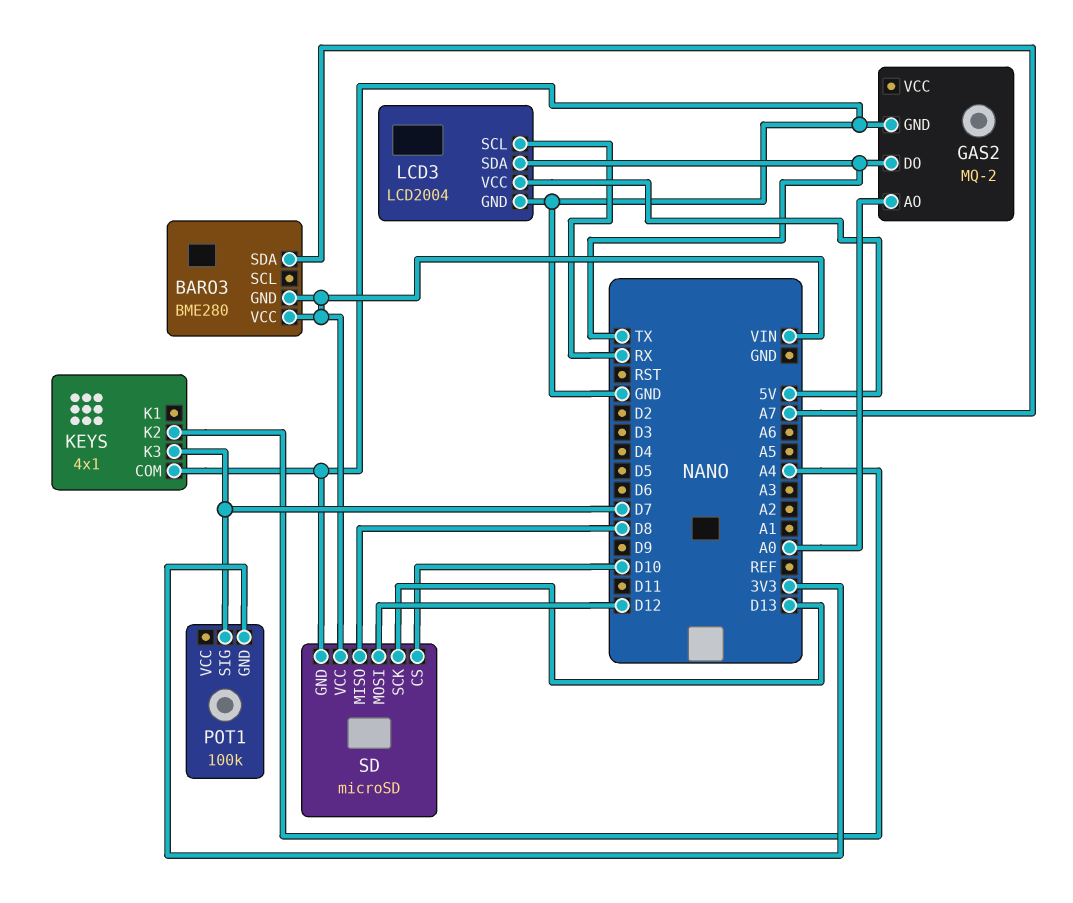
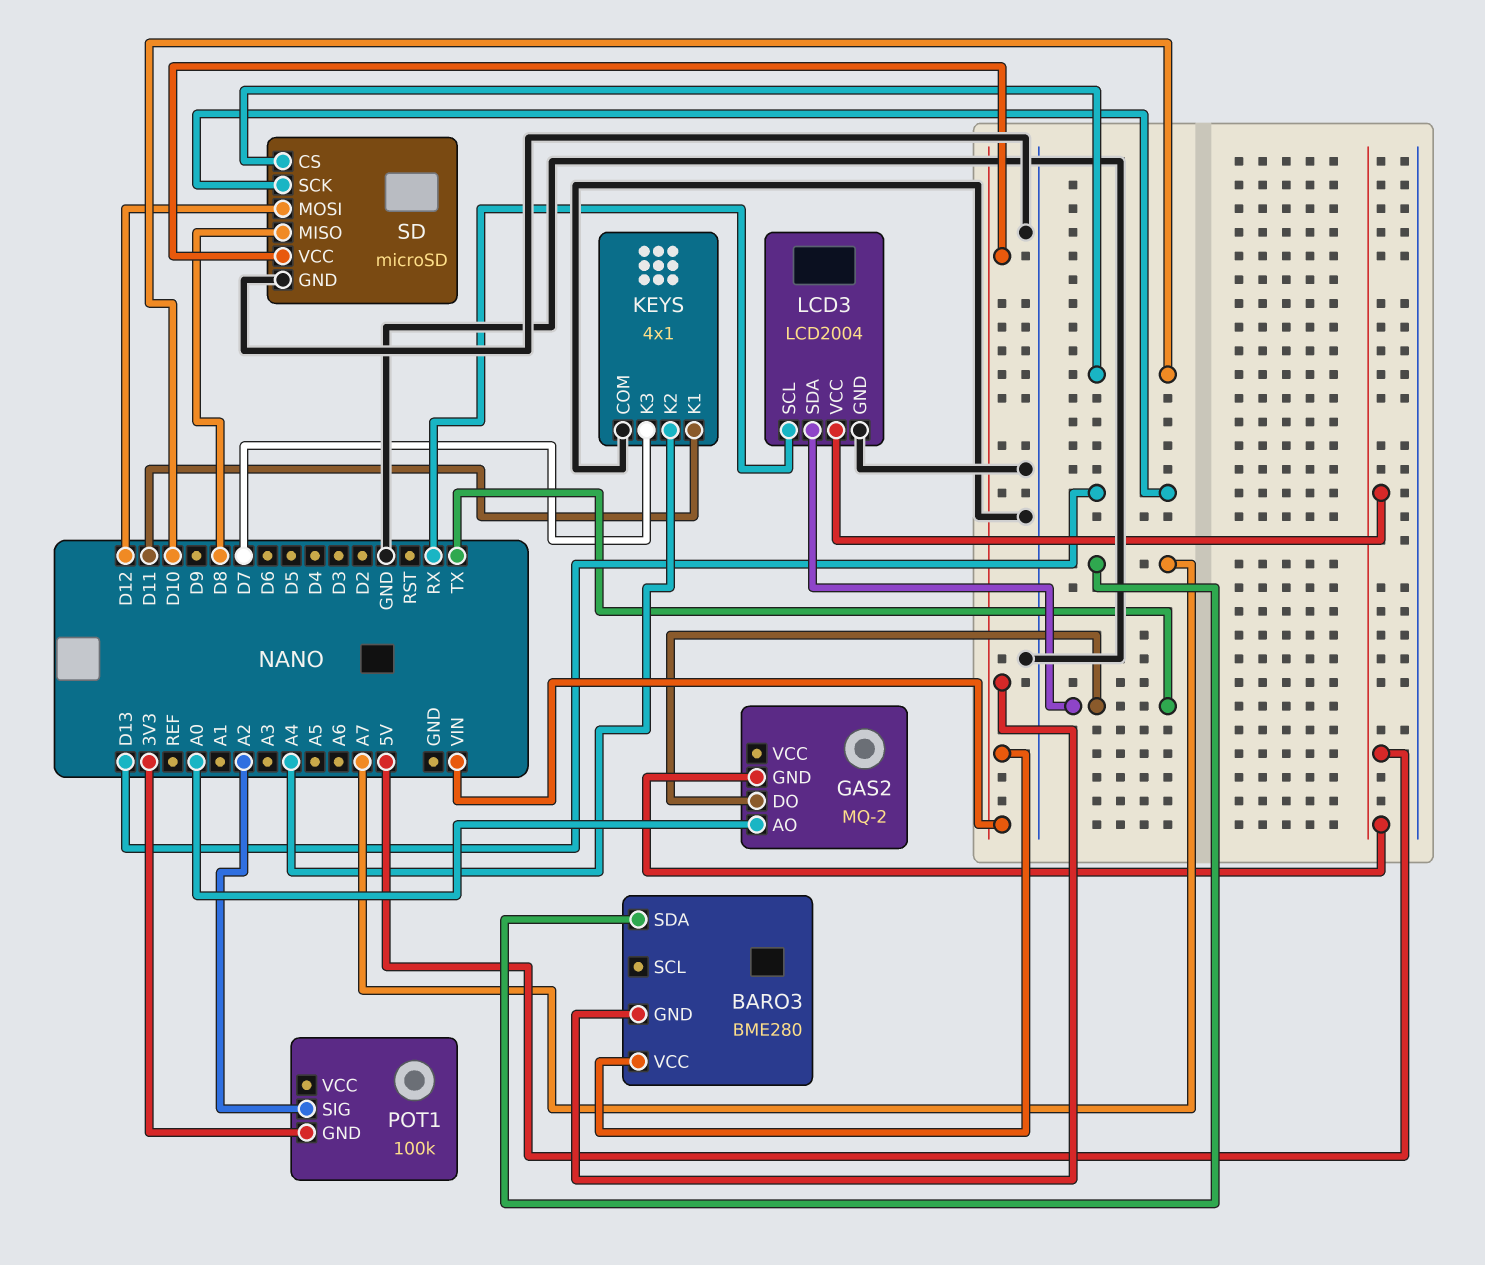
GAS2 pin GND: GND -> 5V
KEYS pin K1: none -> D11
POT1 pin SIG: D7 -> A2

